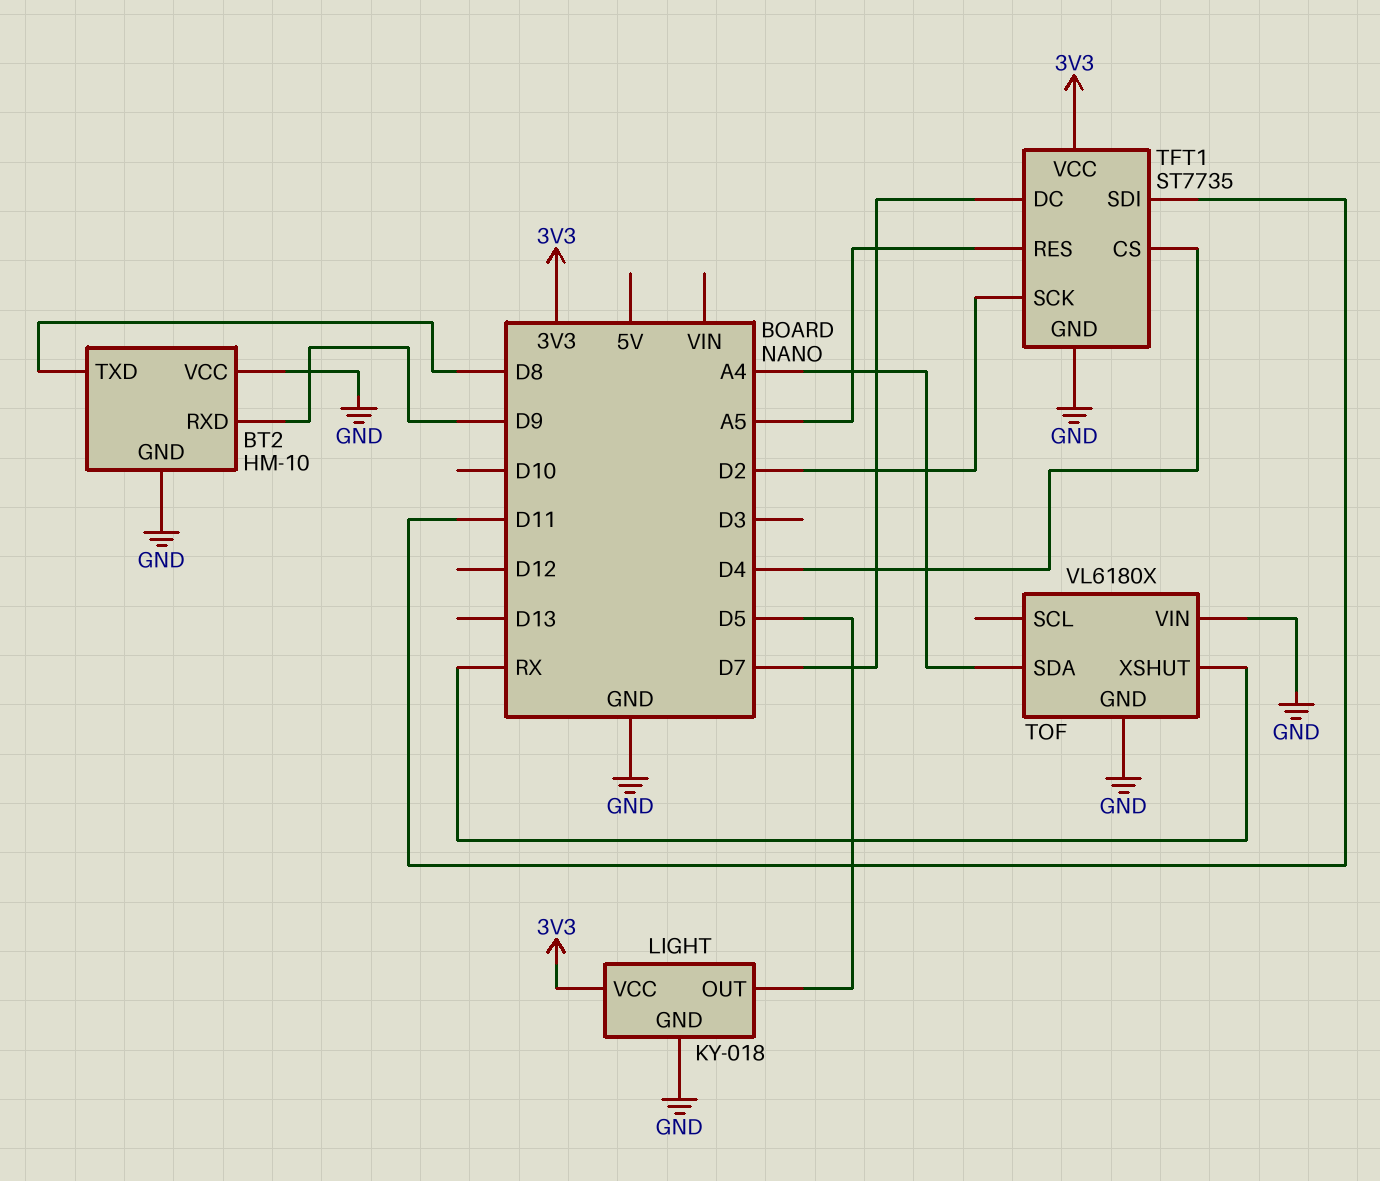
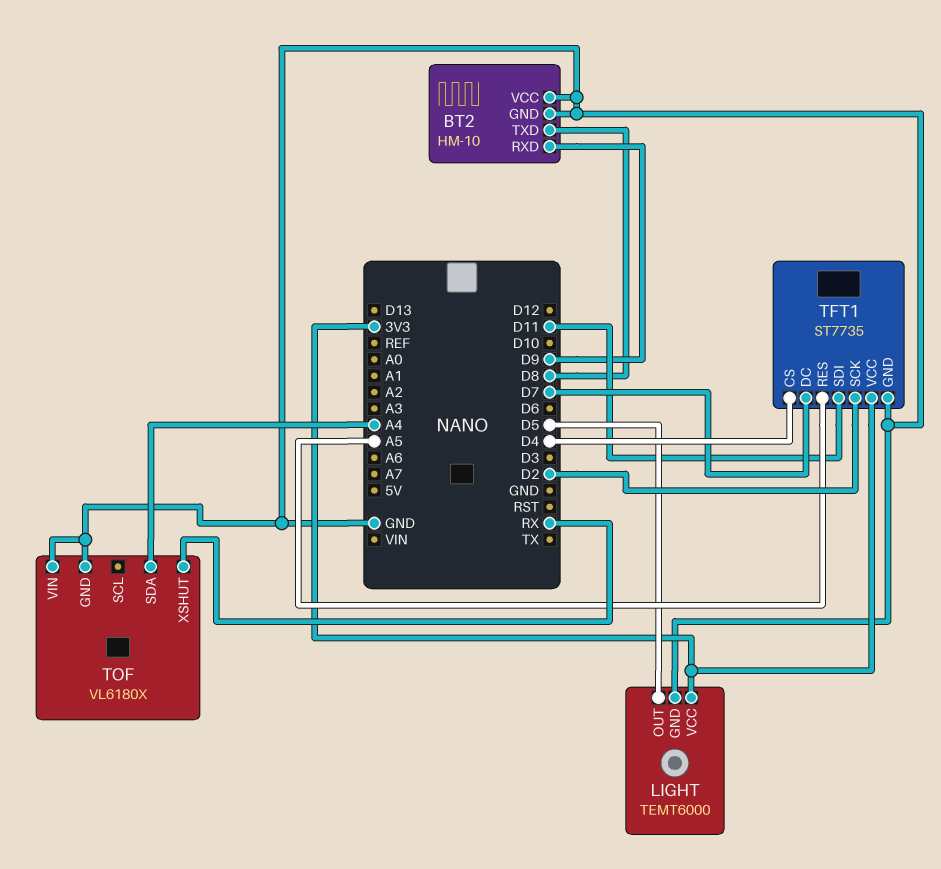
LIGHT: KY-018 -> TEMT6000

